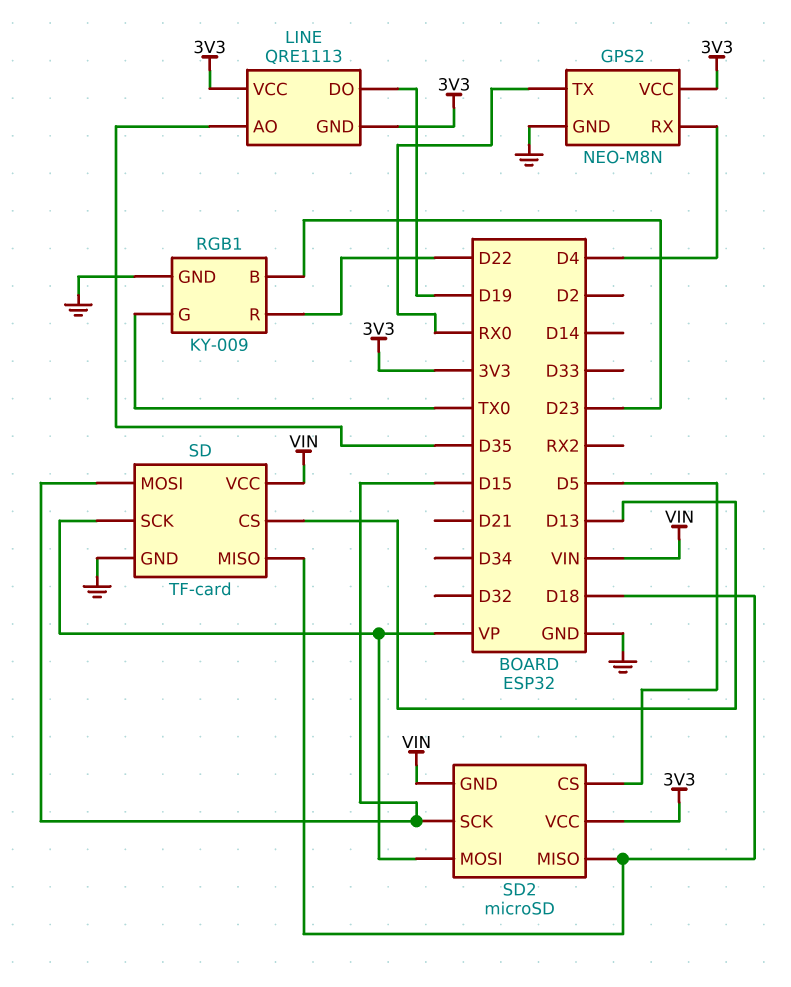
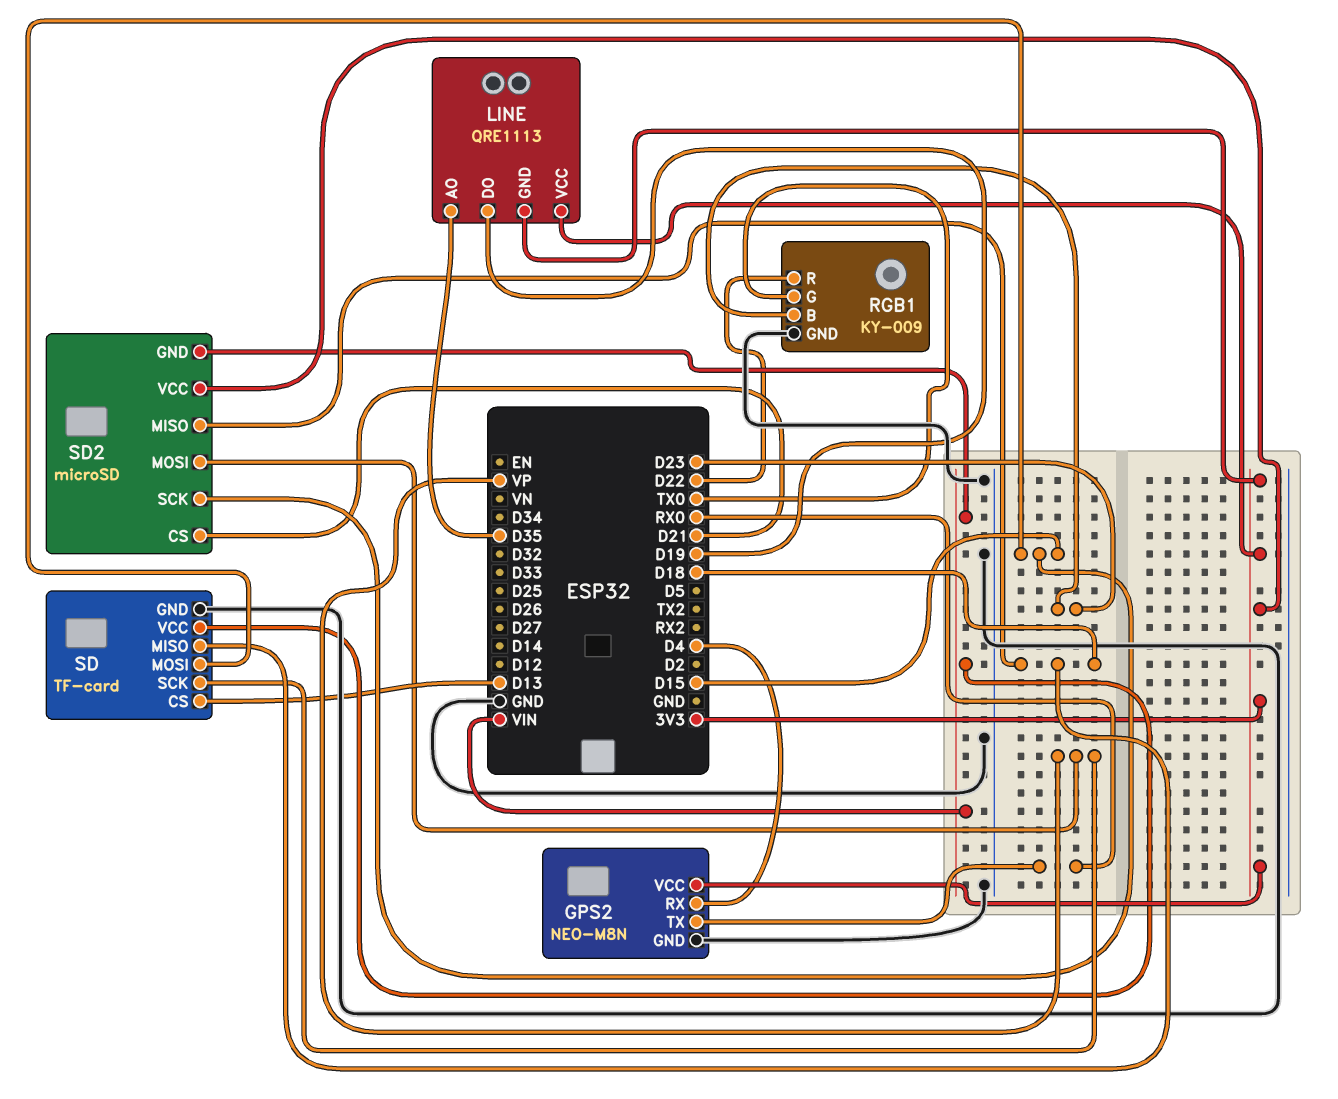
SD2 pin CS: D5 -> D21

